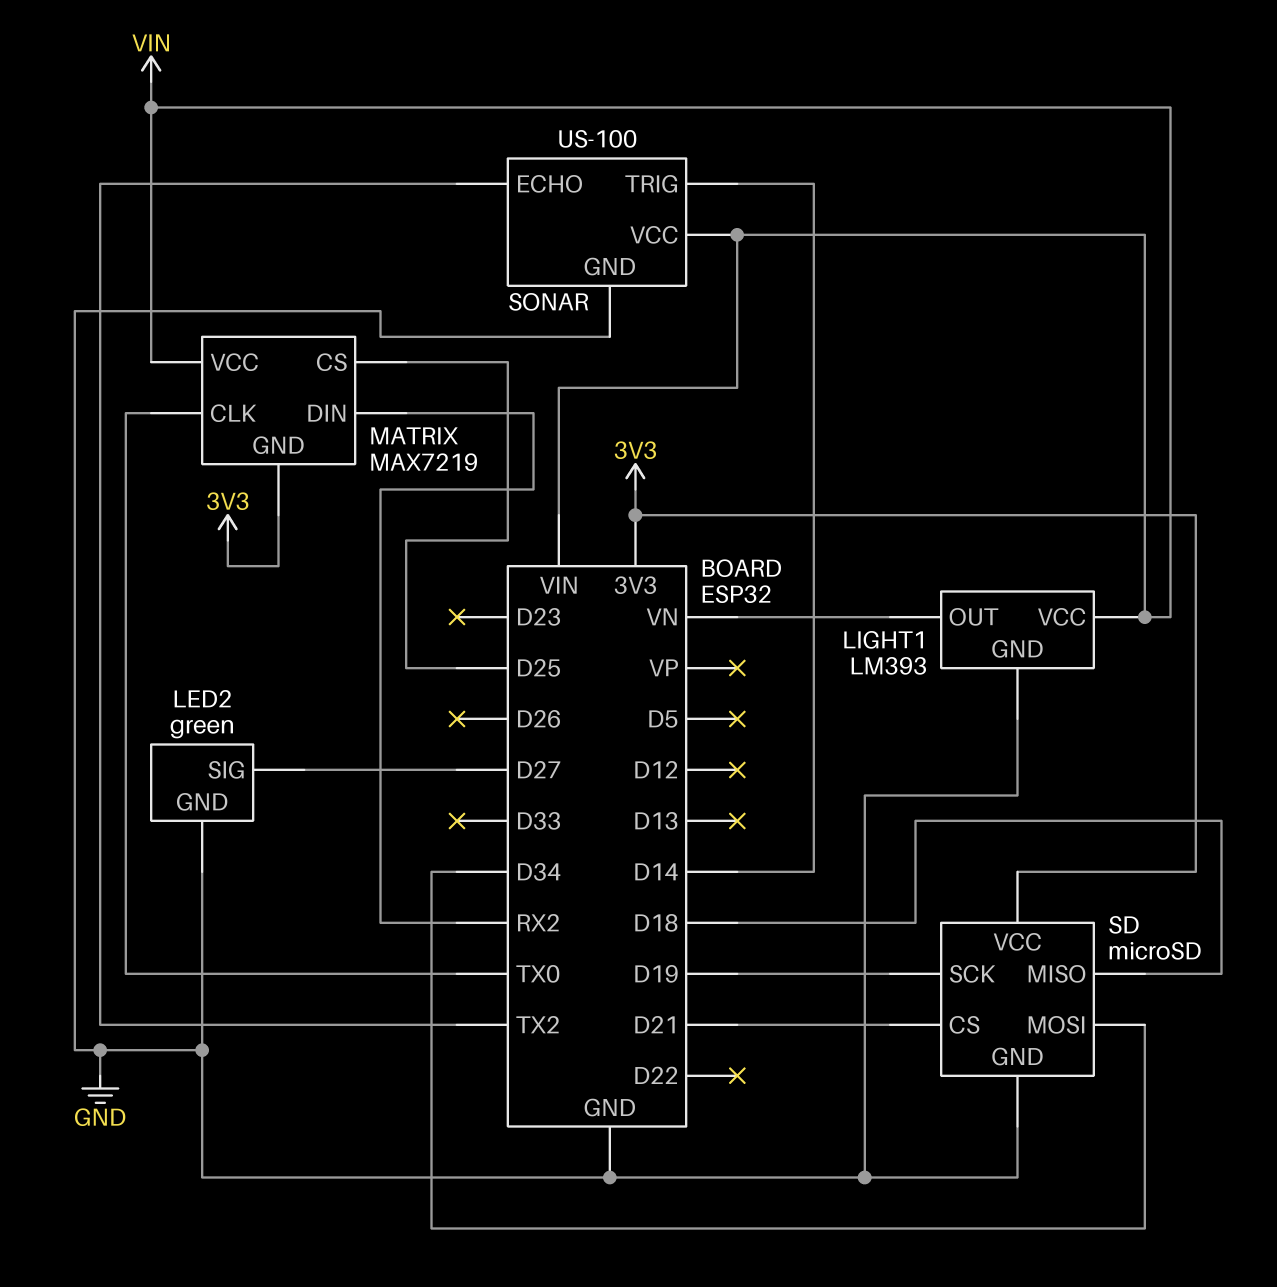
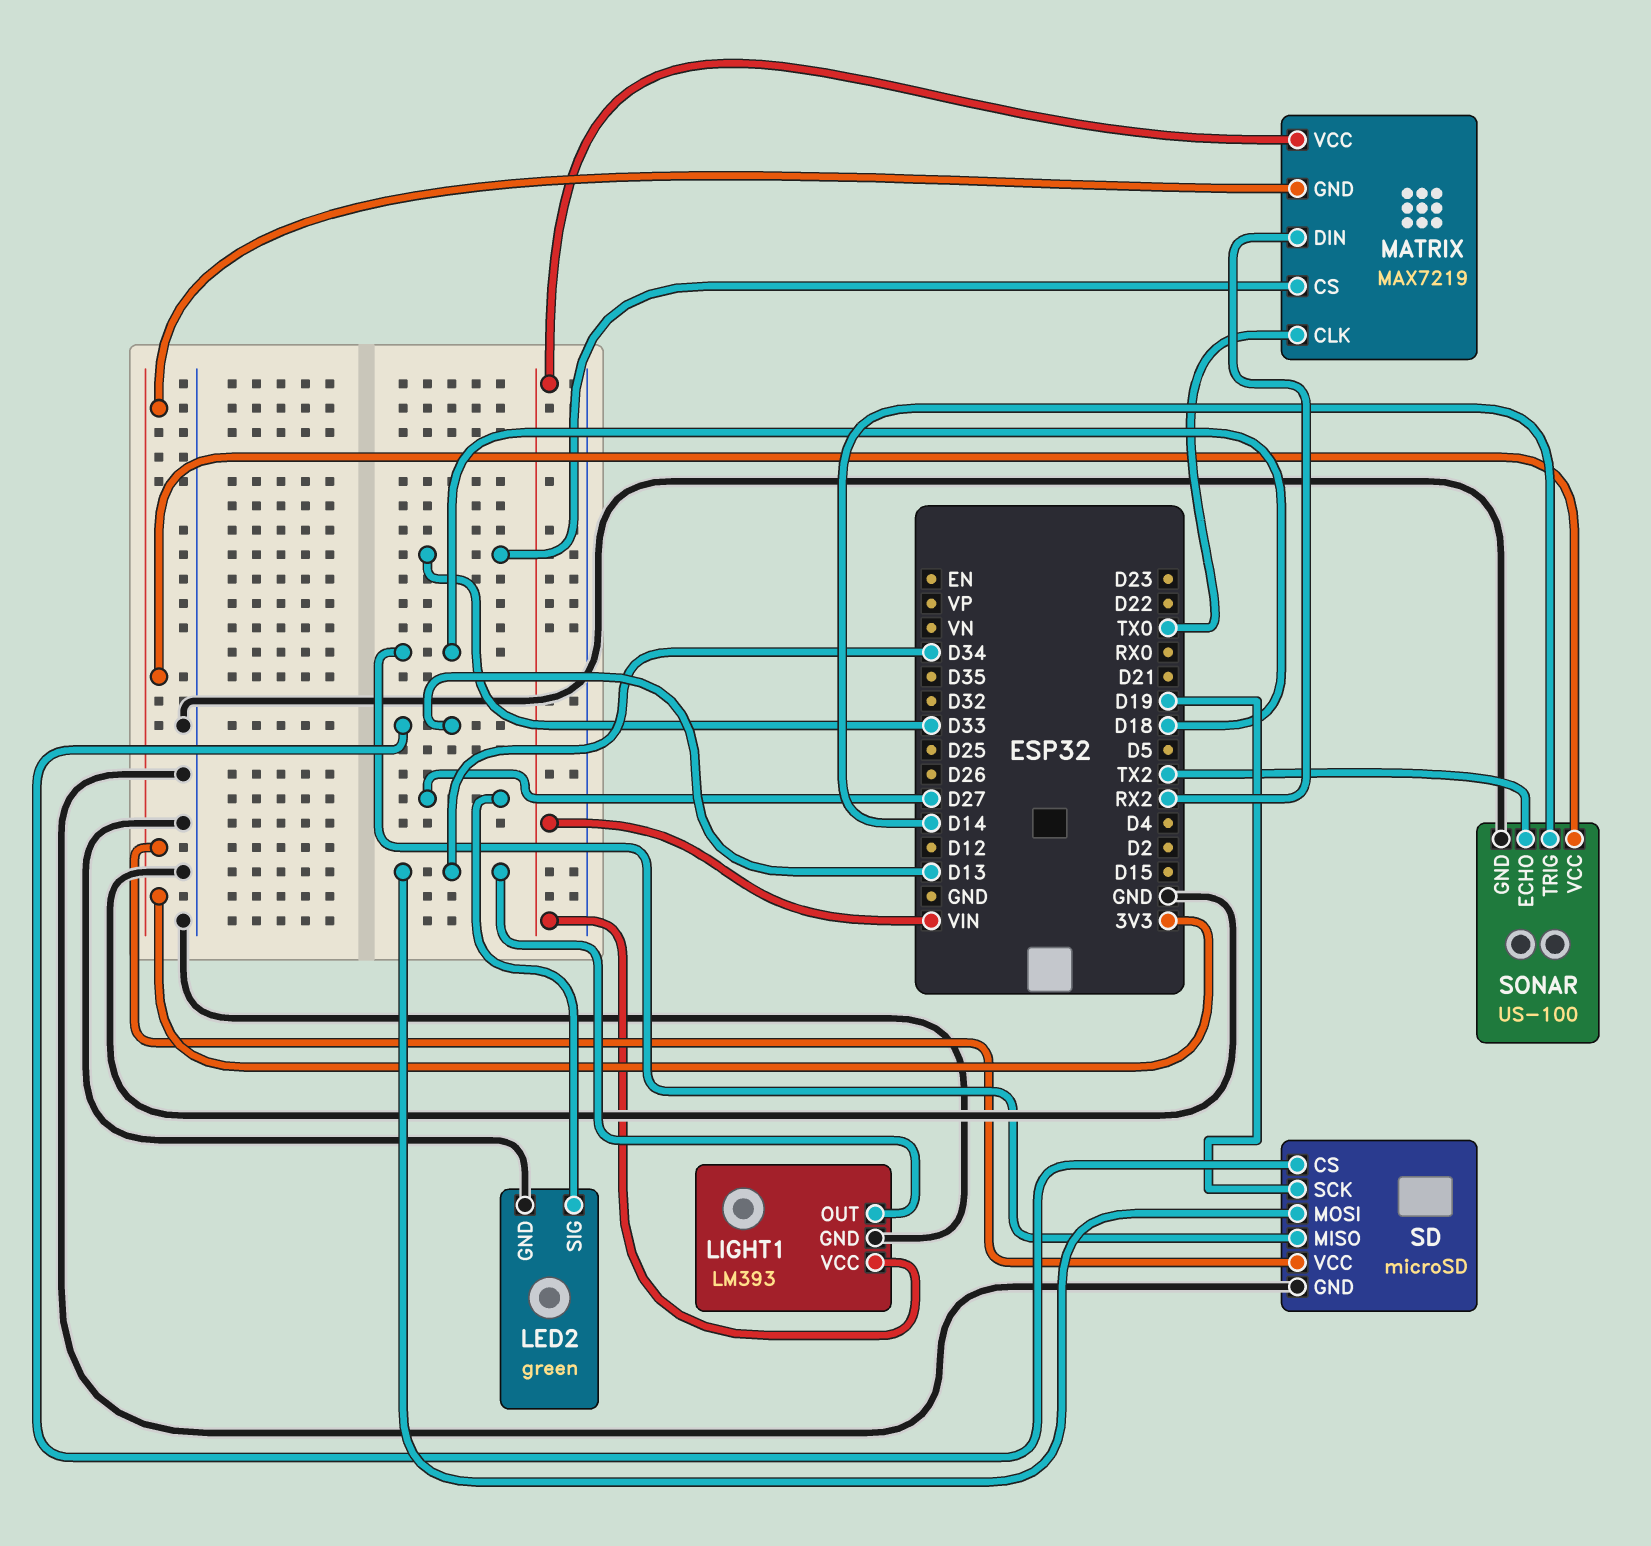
LIGHT1 pin OUT: VN -> D34
MATRIX pin CS: D25 -> D33
SD pin CS: D21 -> D13
SONAR pin VCC: VIN -> 3V3

